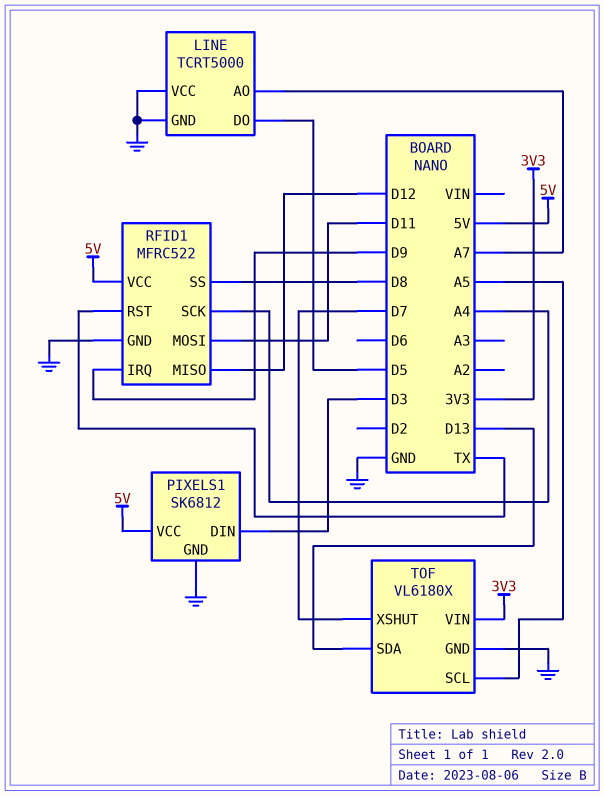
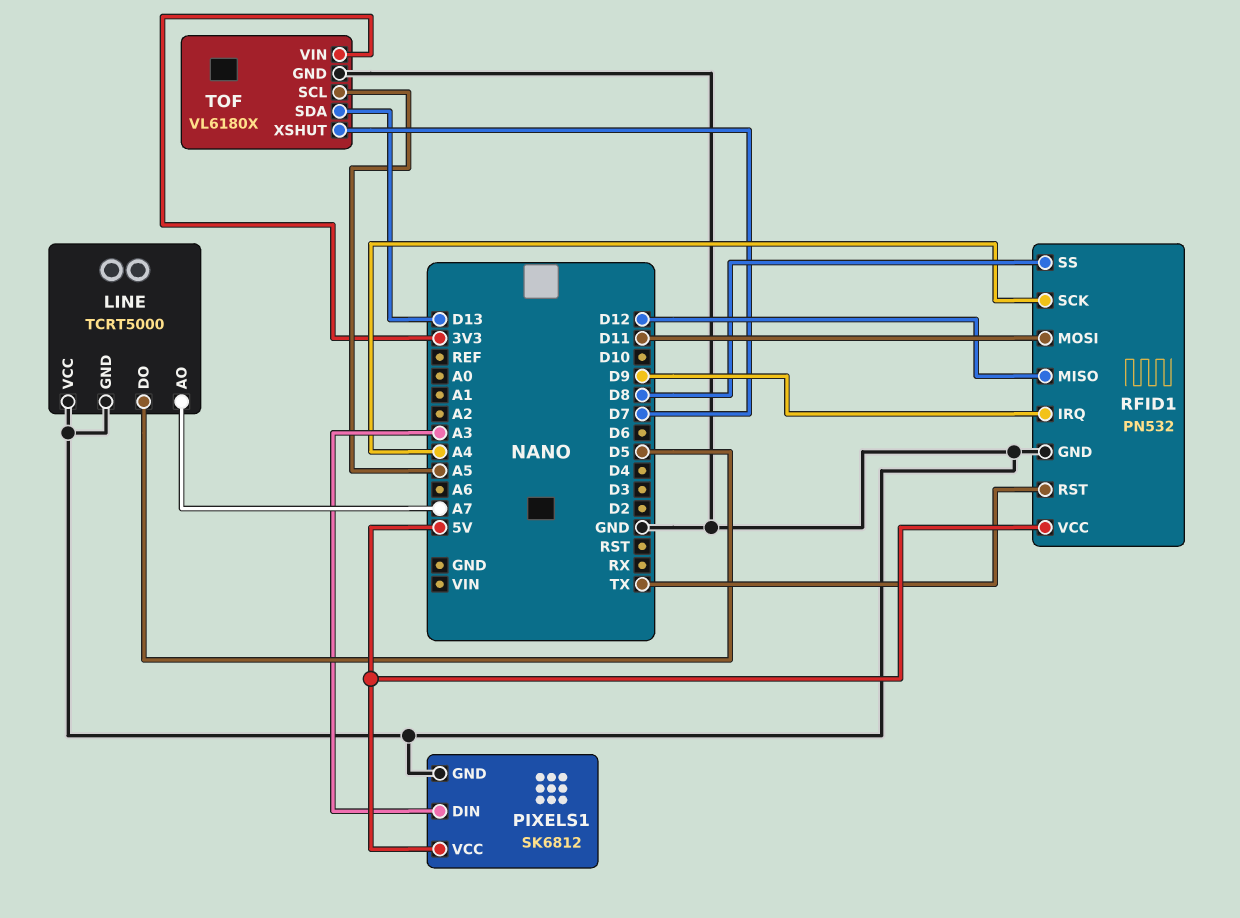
PIXELS1 pin DIN: D3 -> A3
RFID1: MFRC522 -> PN532

